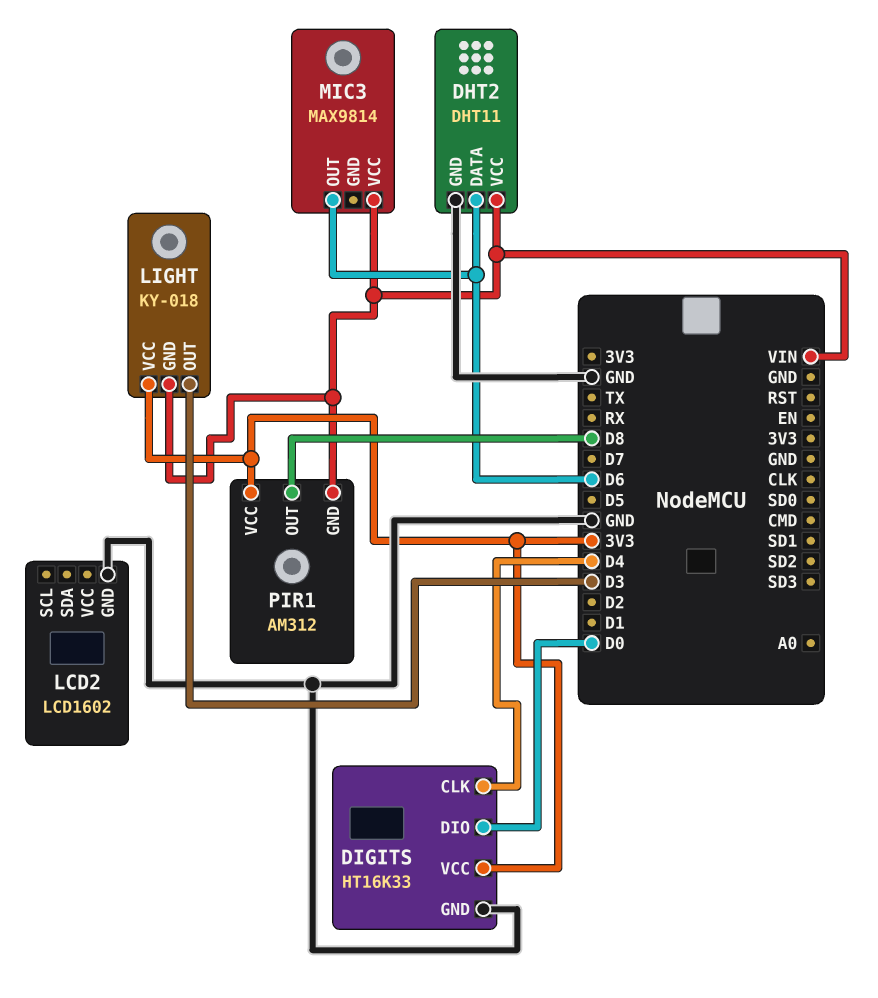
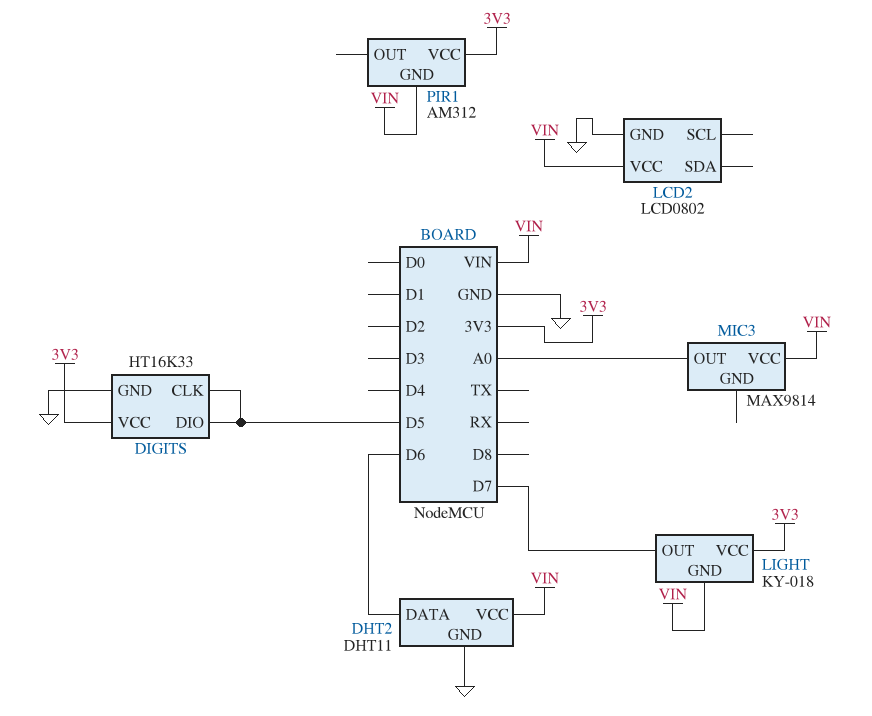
DIGITS pin CLK: D4 -> D5
DIGITS pin DIO: D0 -> D5
LCD2: LCD1602 -> LCD0802
LCD2 pin VCC: none -> VIN
LIGHT pin OUT: D3 -> D7
MIC3 pin OUT: D6 -> A0
PIR1 pin OUT: D8 -> none

